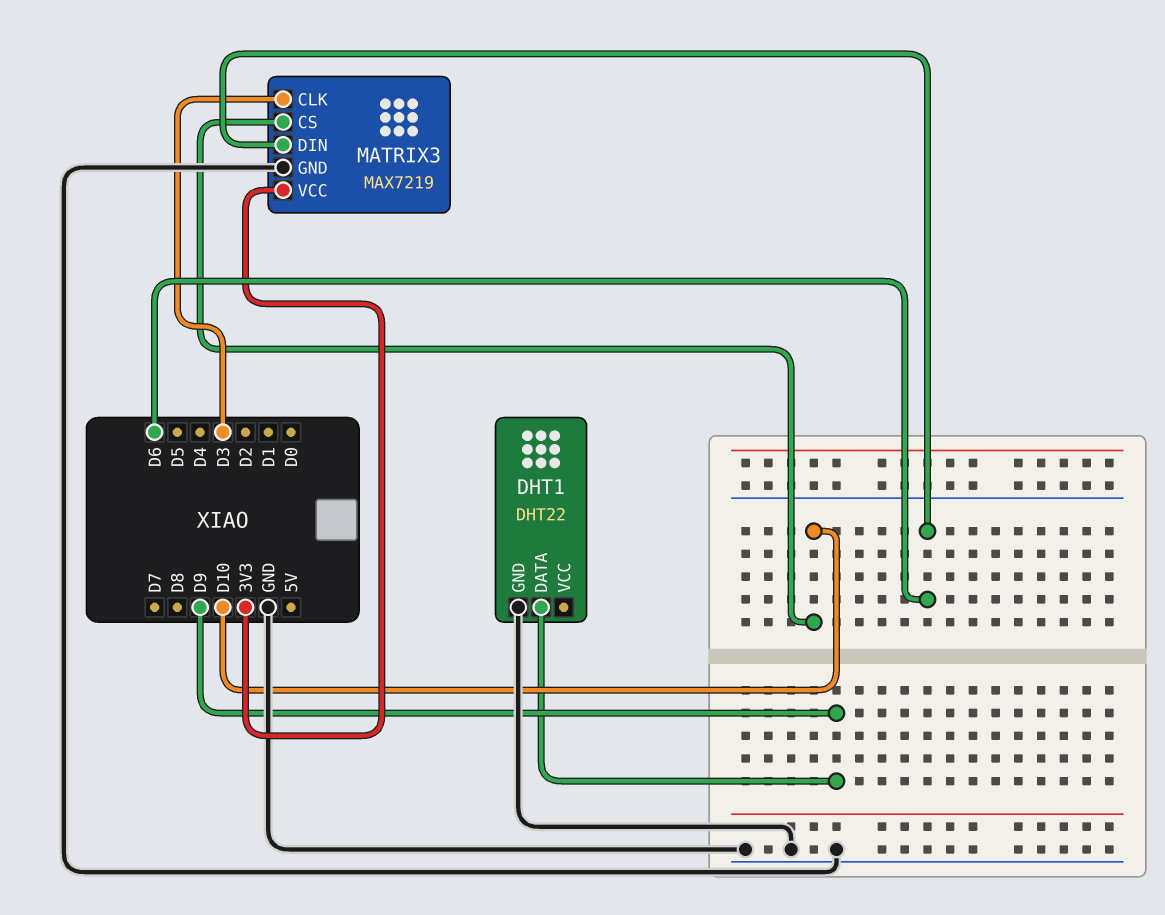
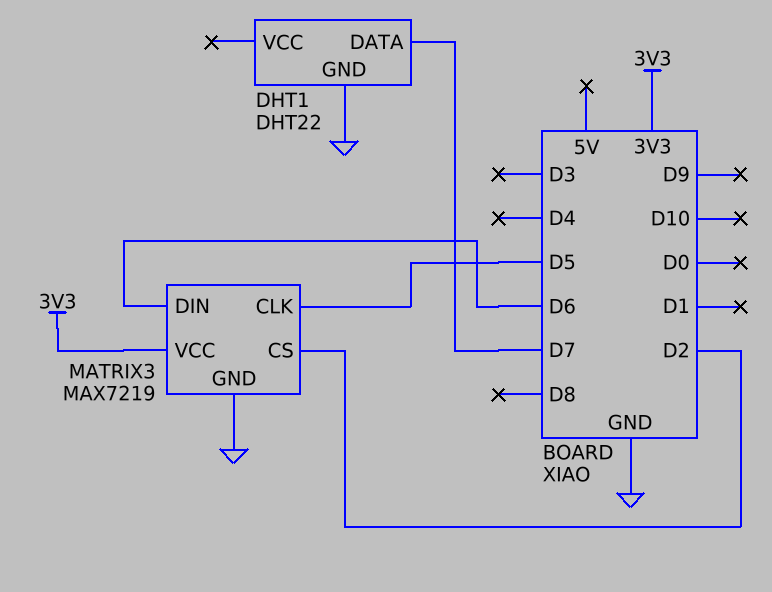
DHT1 pin DATA: D9 -> D7
MATRIX3 pin CLK: D3 -> D5
MATRIX3 pin CS: D10 -> D2

